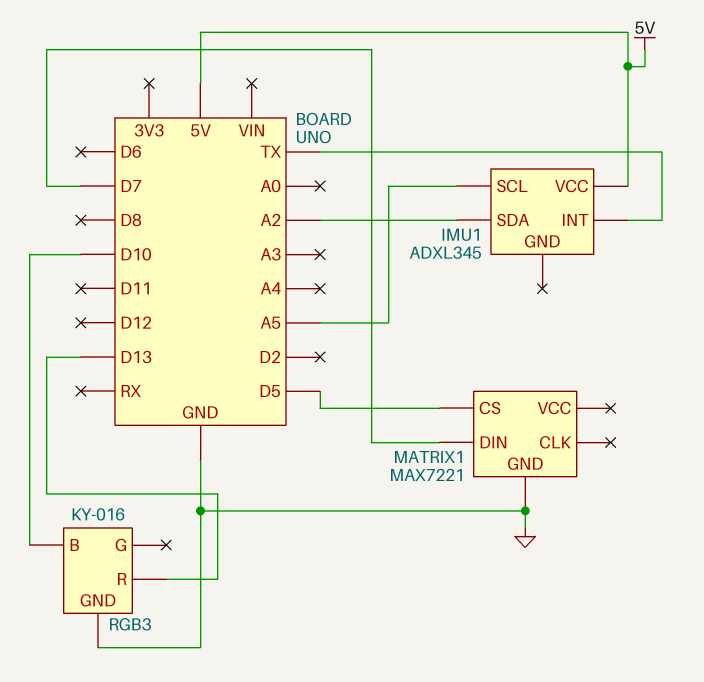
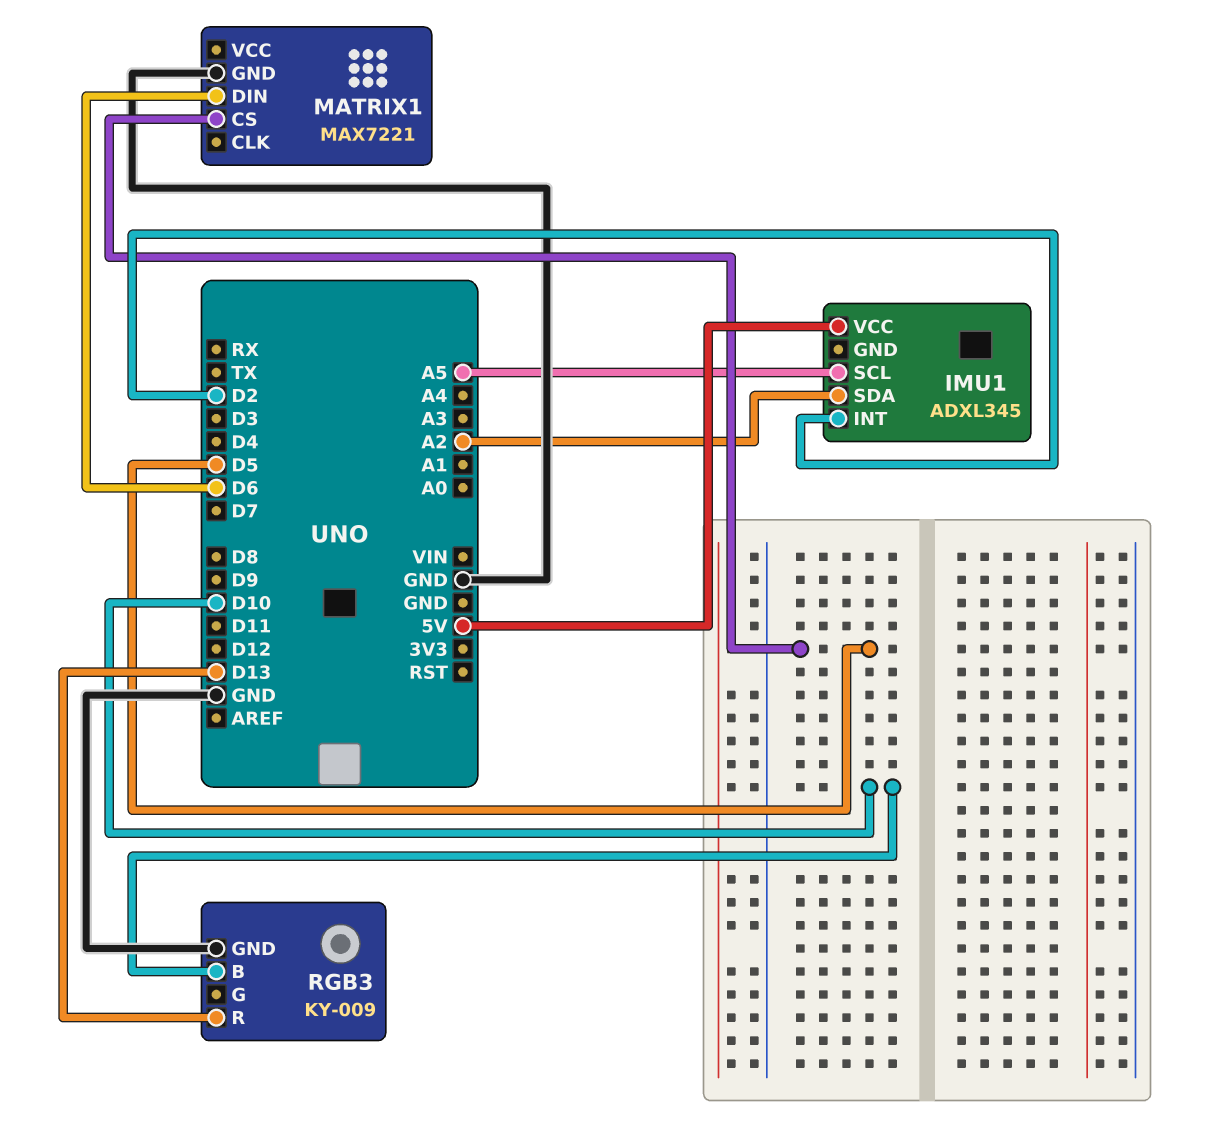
IMU1 pin INT: TX -> D2
MATRIX1 pin DIN: D7 -> D6
RGB3: KY-016 -> KY-009

